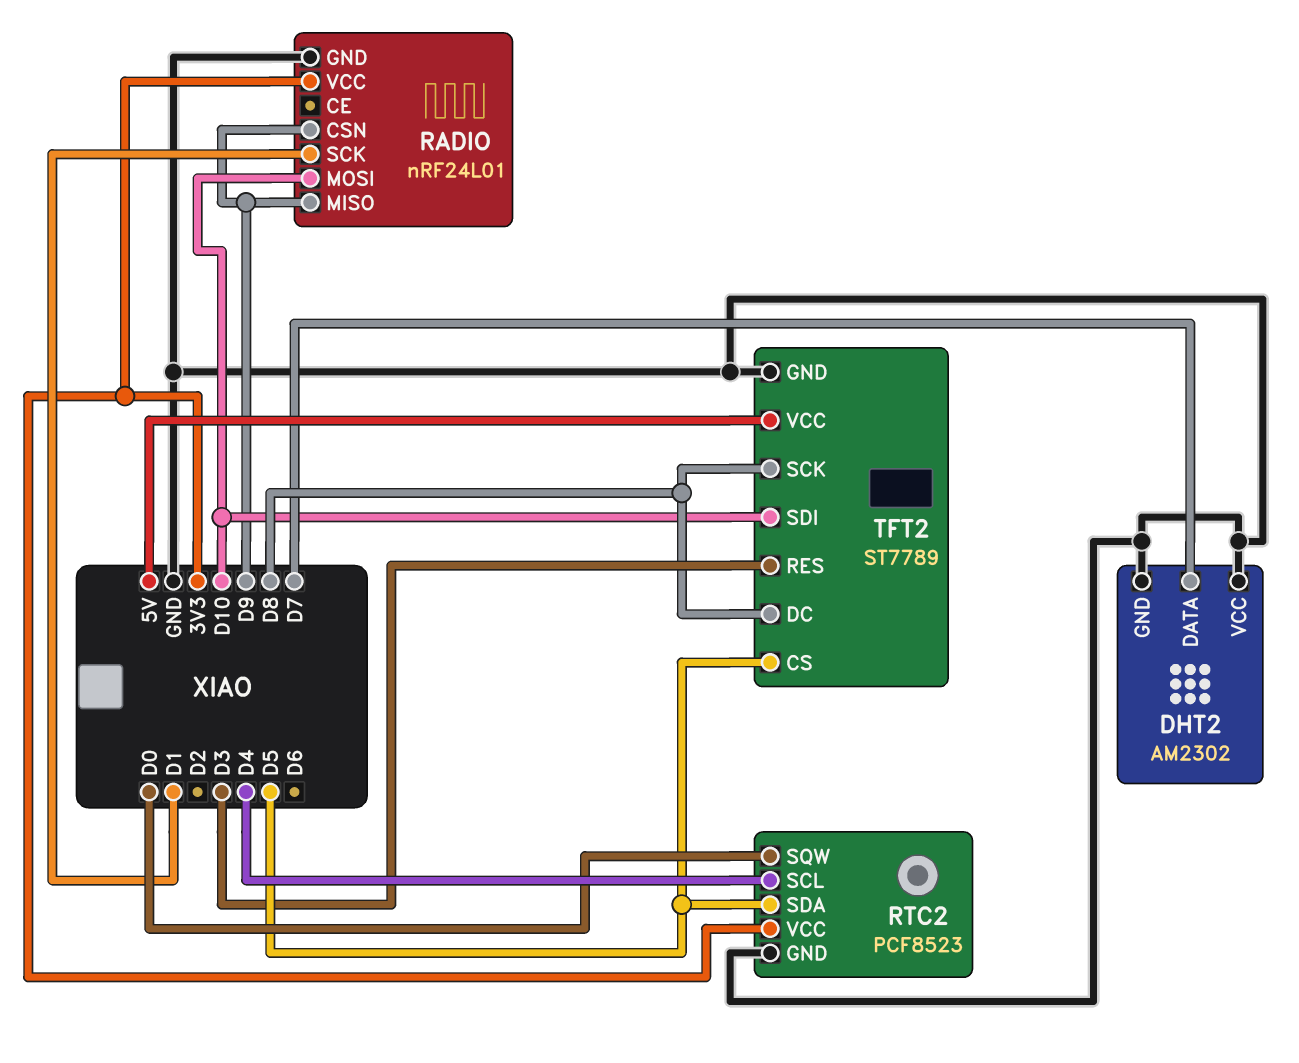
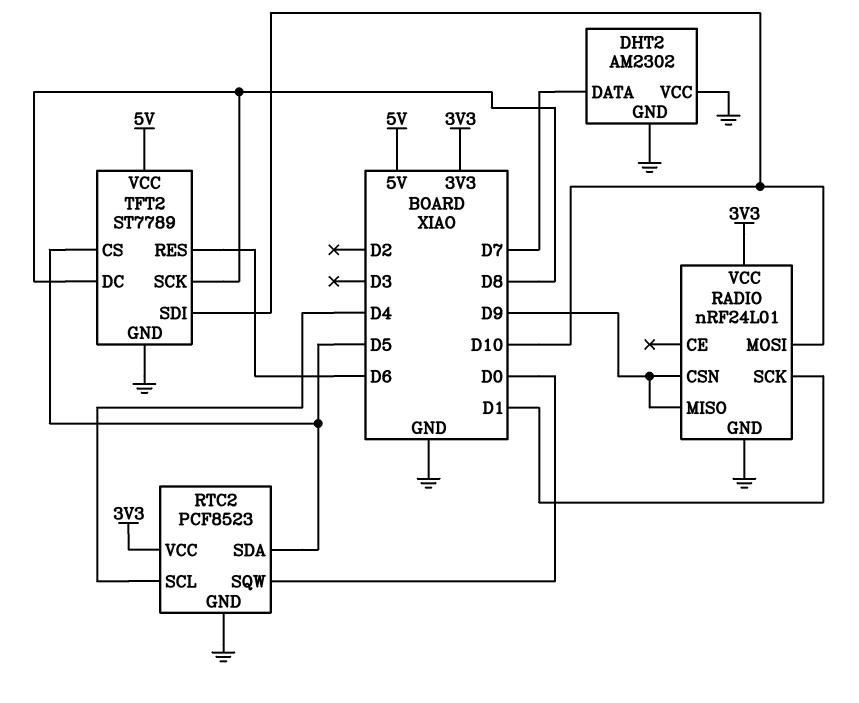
TFT2 pin RES: D3 -> D6

